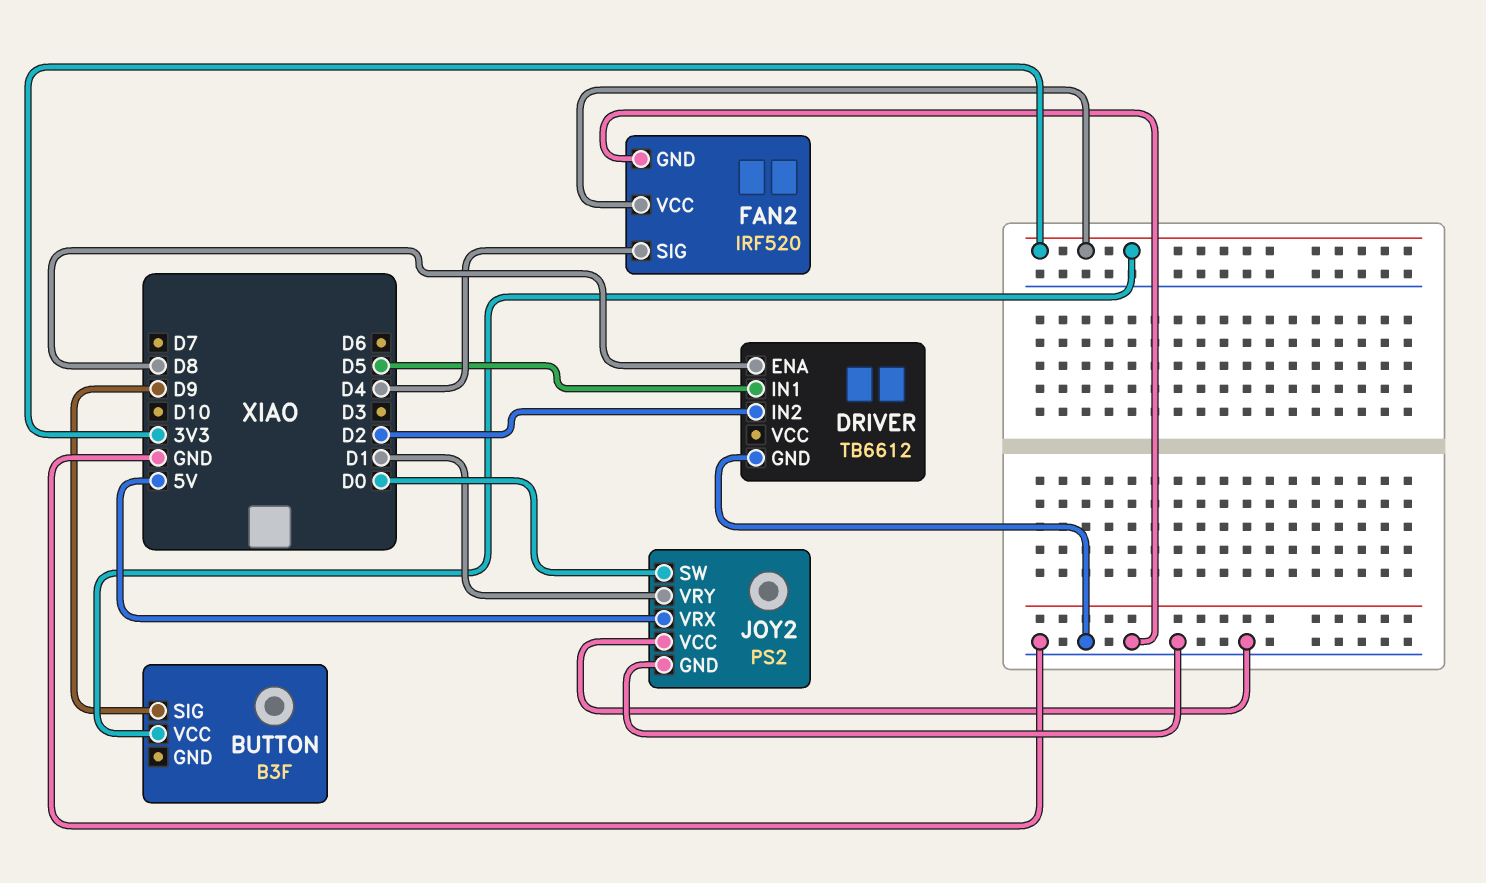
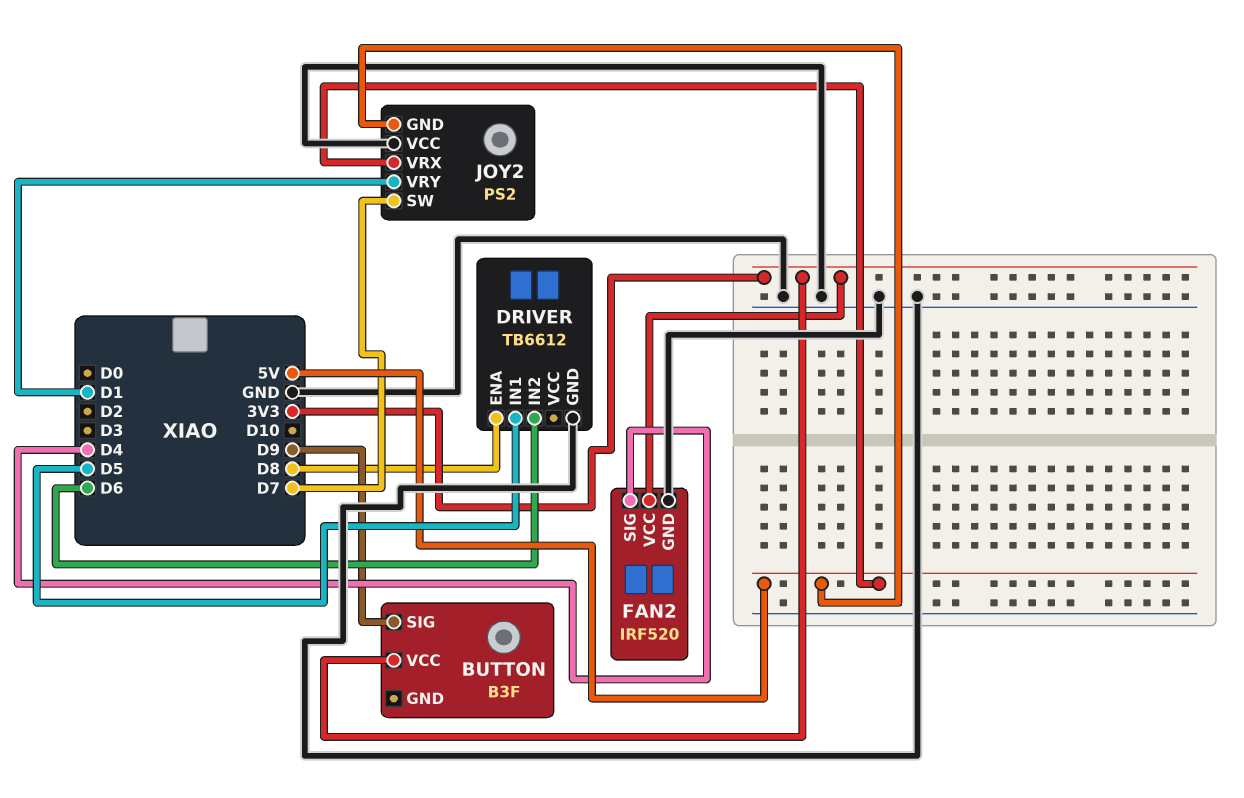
DRIVER pin IN2: D2 -> D6
JOY2 pin GND: GND -> 5V
JOY2 pin SW: D0 -> D7

